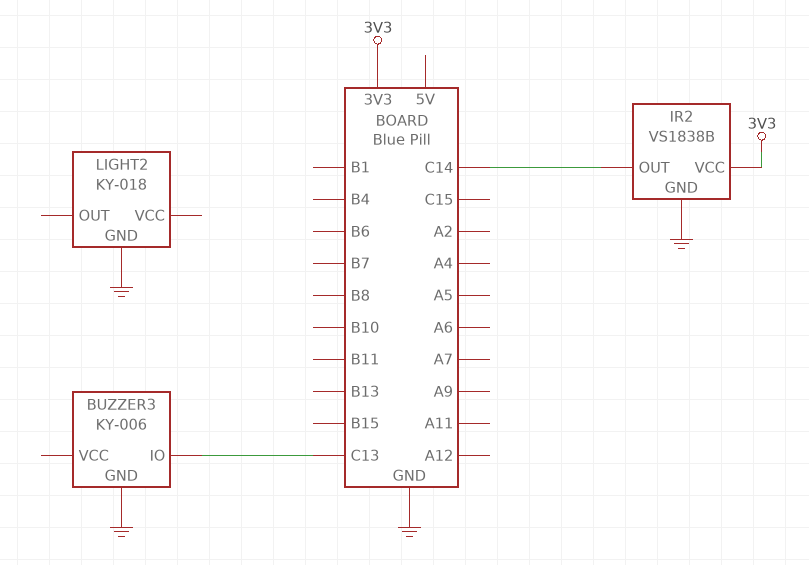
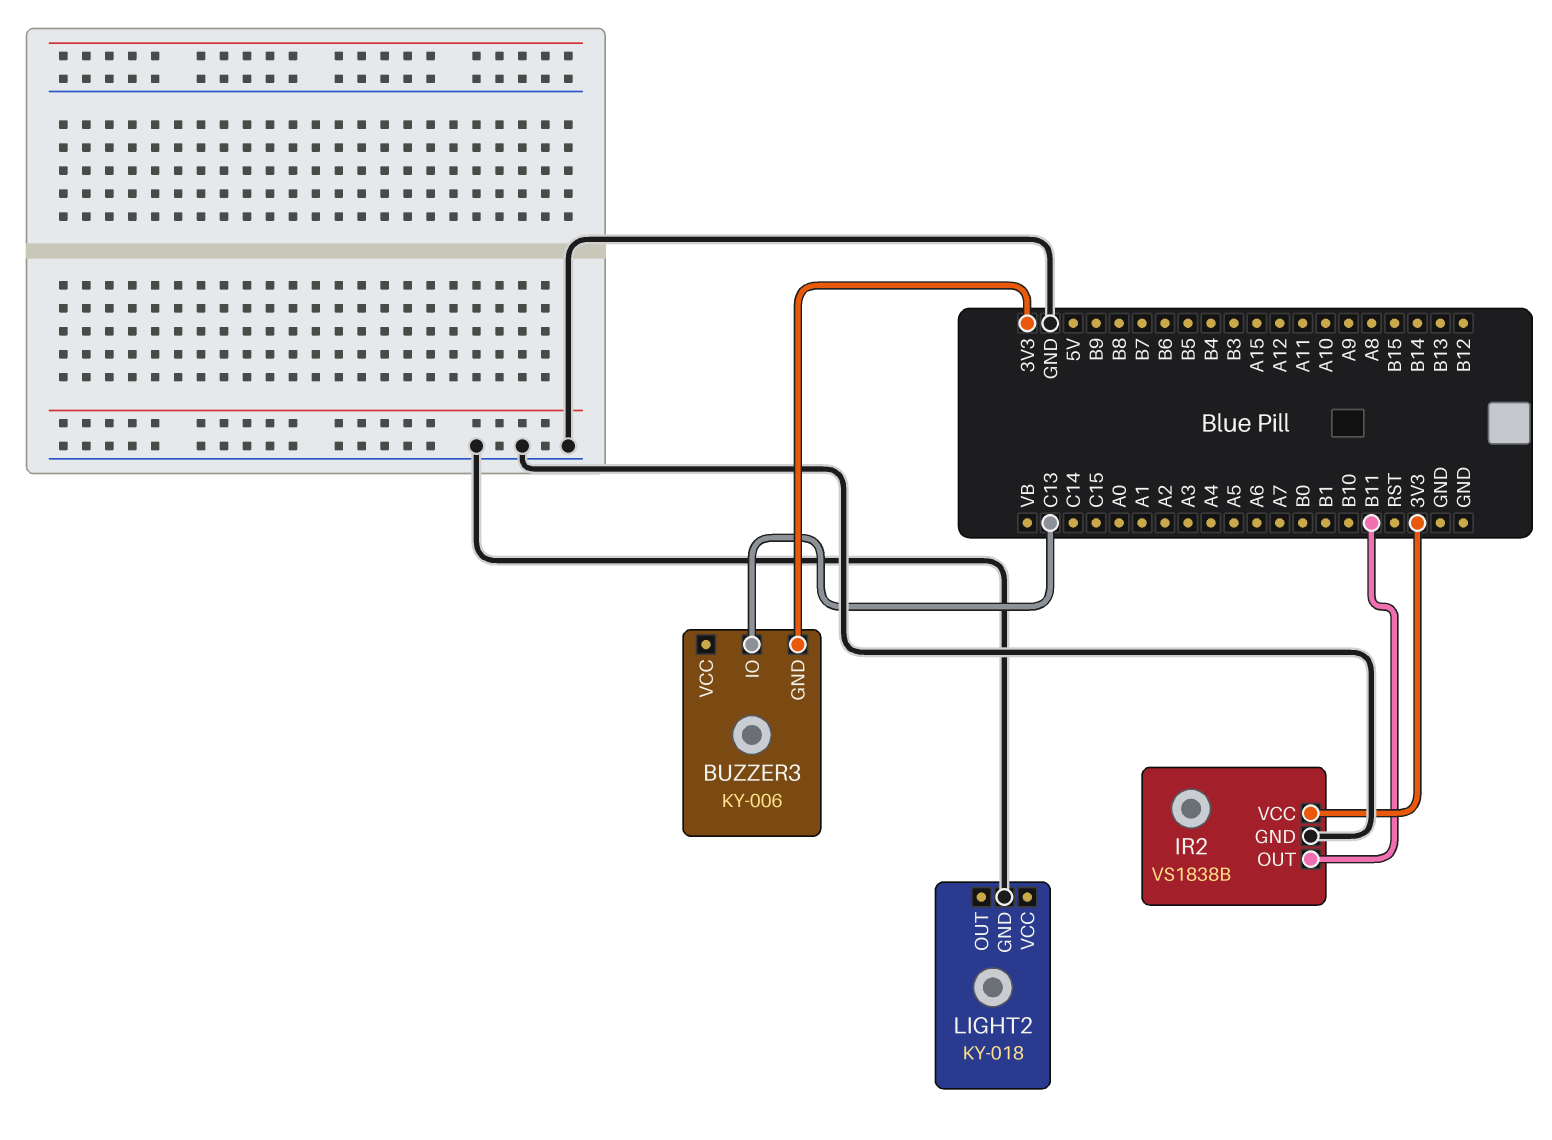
BUZZER3 pin GND: GND -> 3V3
IR2 pin OUT: C14 -> B11

